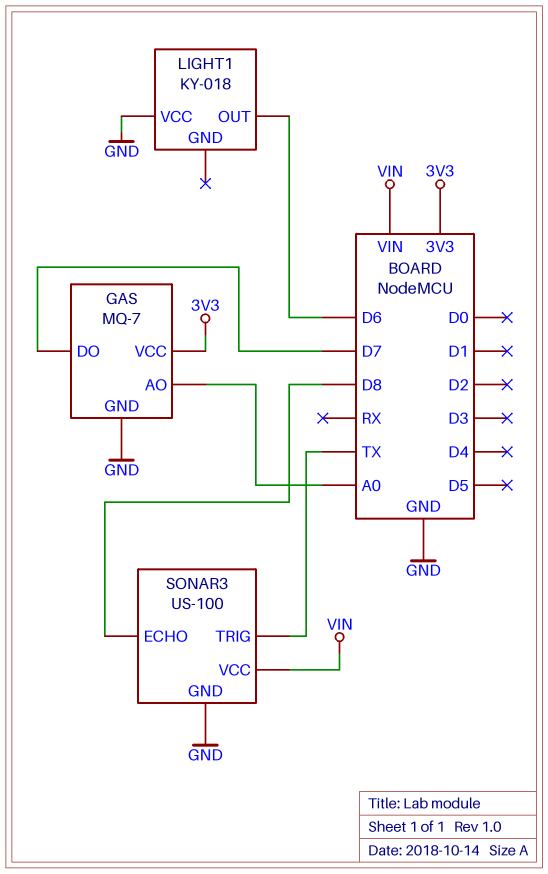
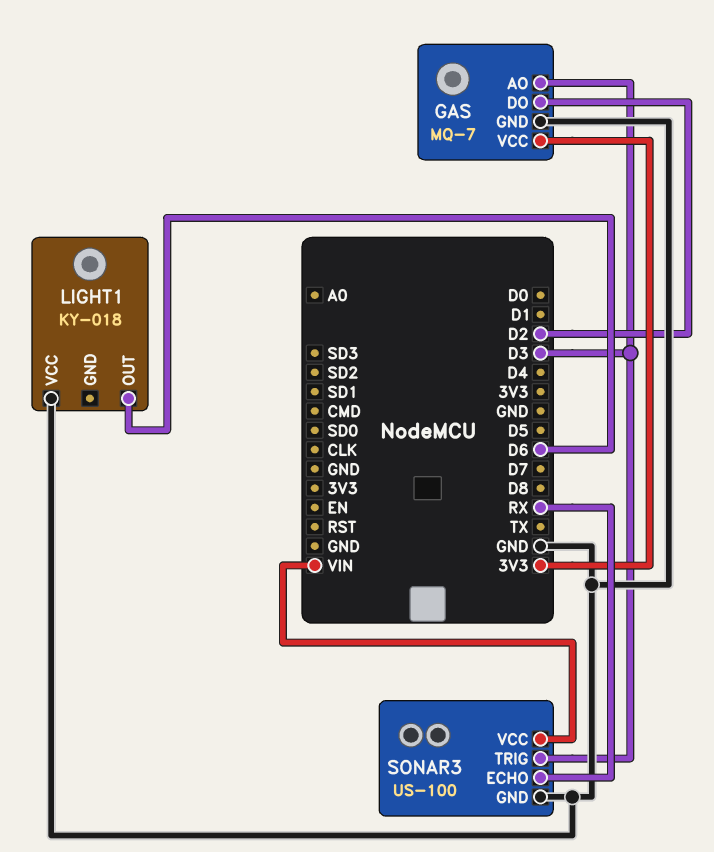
GAS pin AO: A0 -> D3
GAS pin DO: D7 -> D2
SONAR3 pin ECHO: D8 -> RX
SONAR3 pin TRIG: TX -> D3

